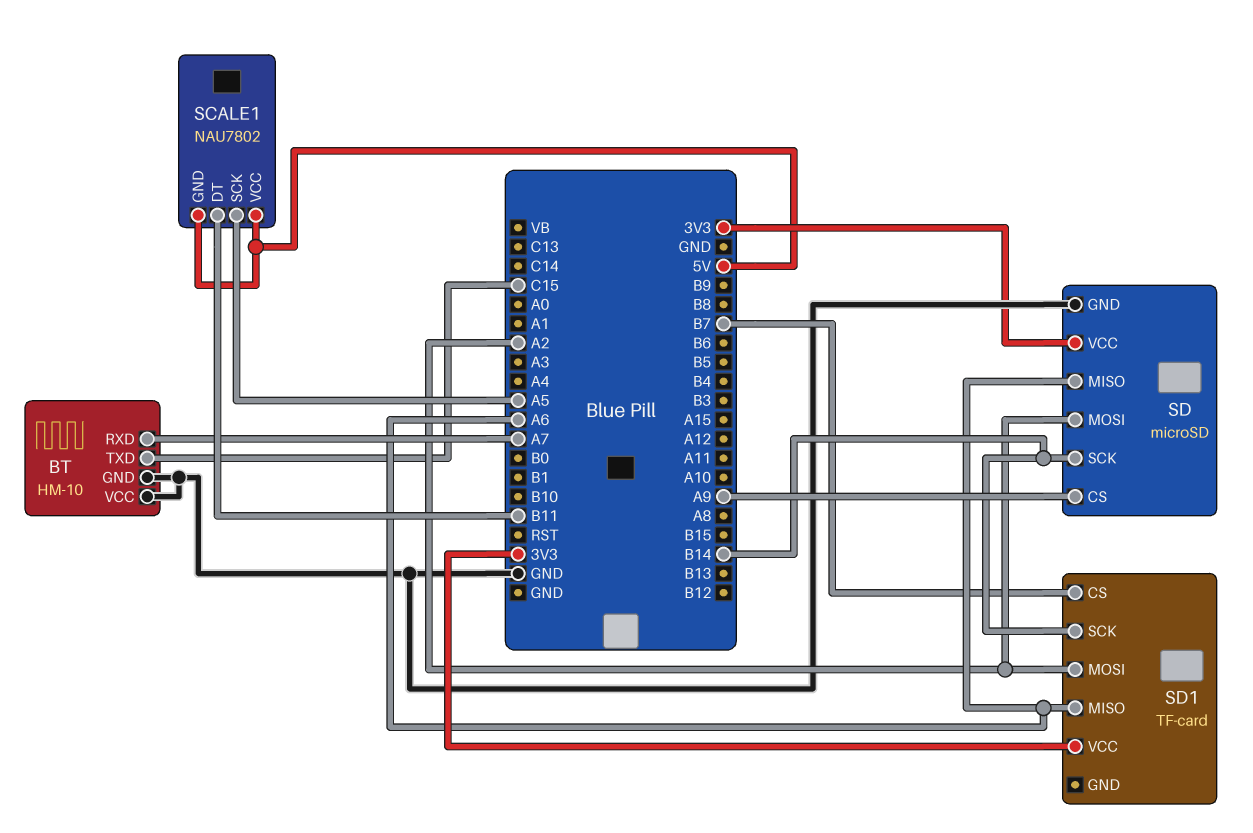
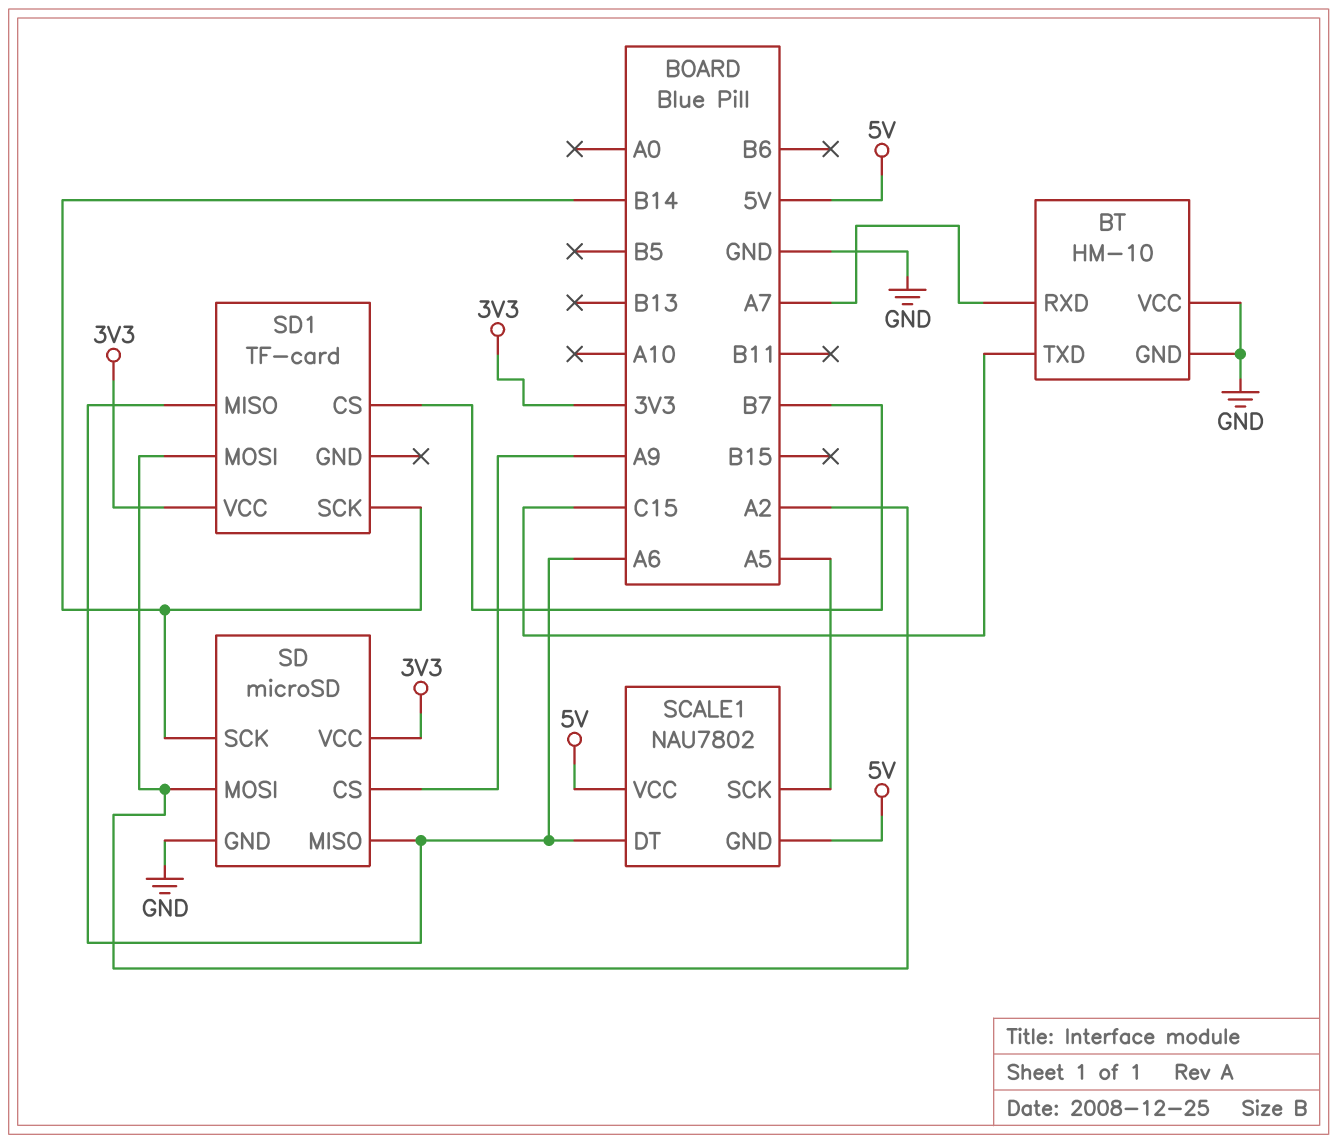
SCALE1 pin DT: B11 -> A6

